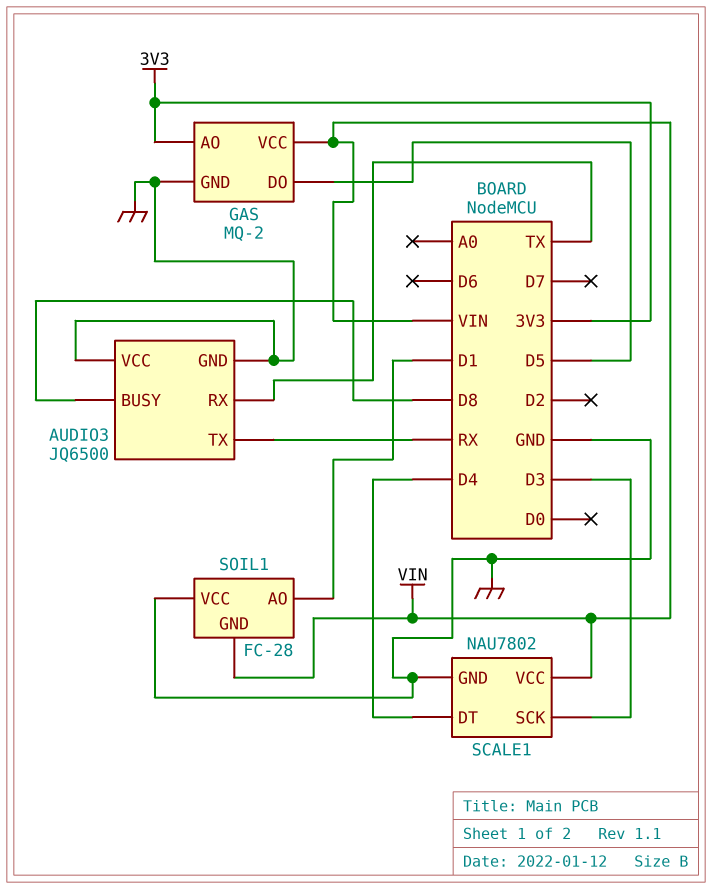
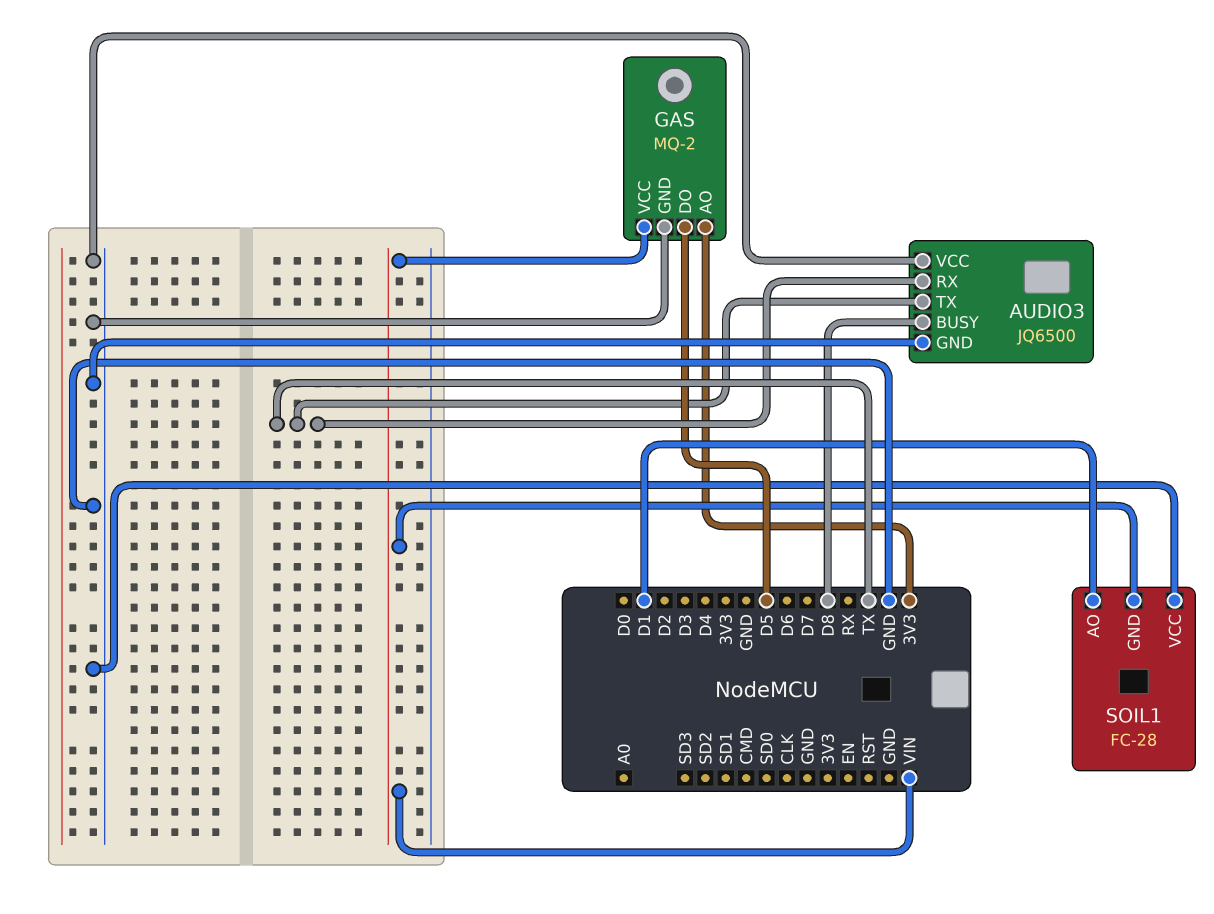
AUDIO3 pin TX: RX -> TX
SCALE1: NAU7802 -> none
SCALE1 pin DT: D4 -> none
SCALE1 pin GND: GND -> none
SCALE1 pin SCK: D3 -> none
SCALE1 pin VCC: VIN -> none

